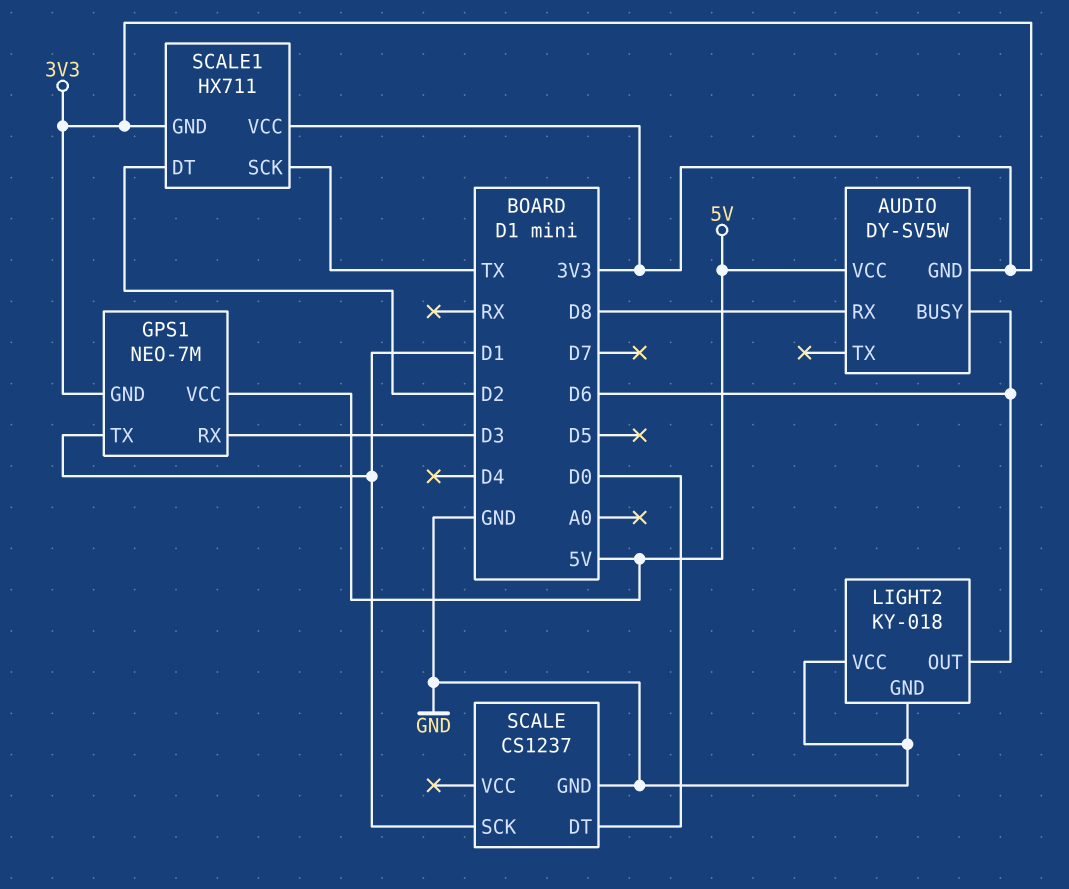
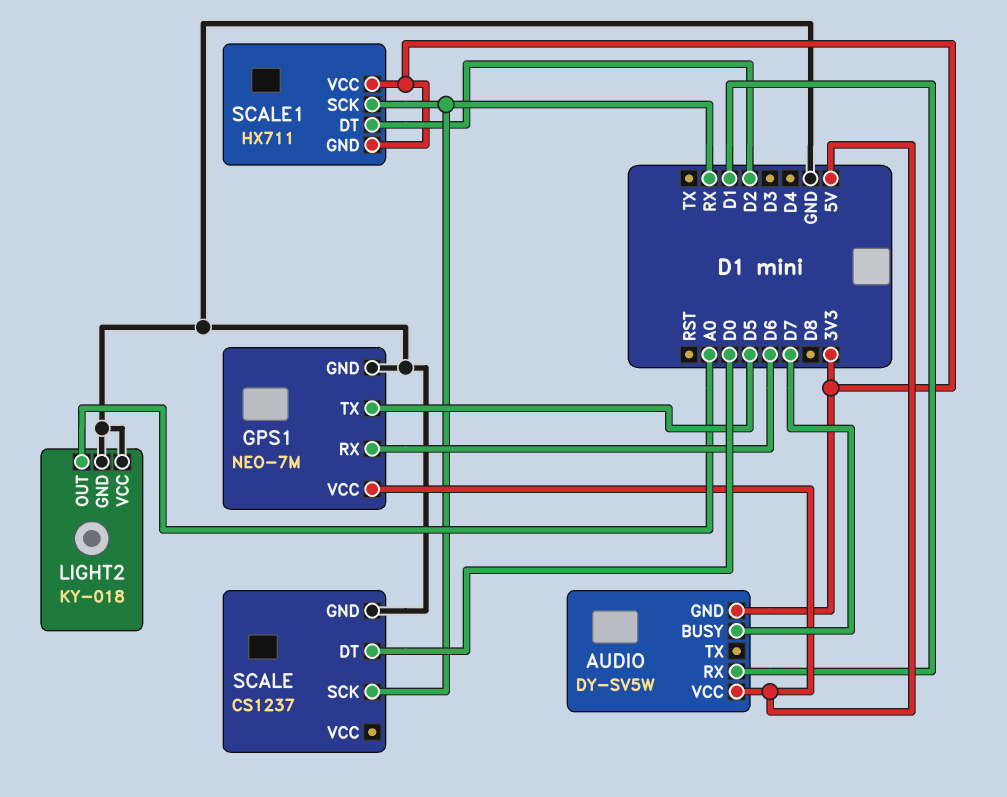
AUDIO pin BUSY: D6 -> D7
AUDIO pin RX: D8 -> D1
GPS1 pin GND: 3V3 -> GND
GPS1 pin RX: D3 -> D6
GPS1 pin TX: D1 -> D5
LIGHT2 pin OUT: D6 -> A0
SCALE pin SCK: D1 -> RX
SCALE1 pin SCK: TX -> RX

